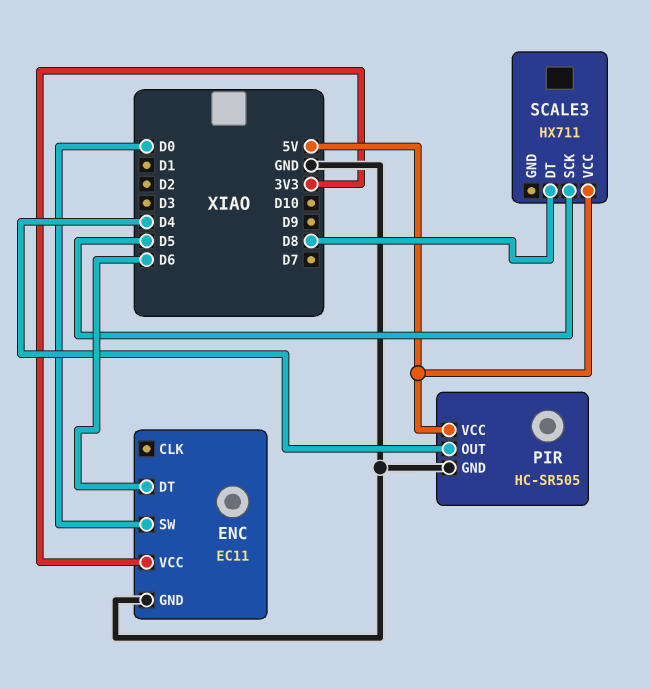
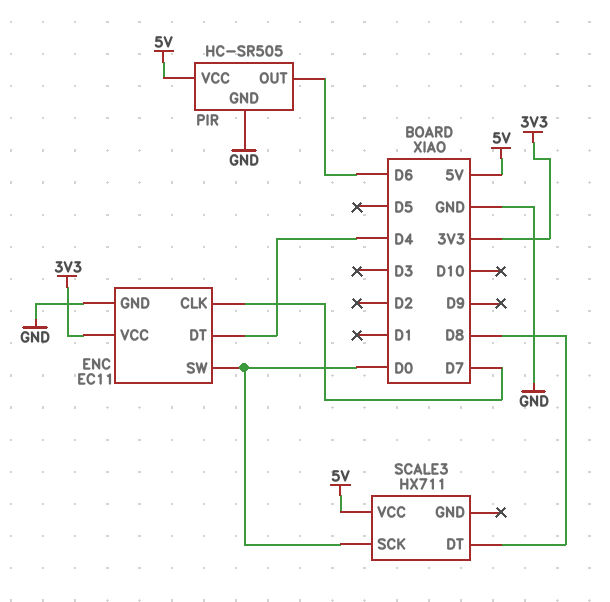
ENC pin CLK: none -> D7
ENC pin DT: D6 -> D4
PIR pin OUT: D4 -> D6
SCALE3 pin SCK: D5 -> D0

